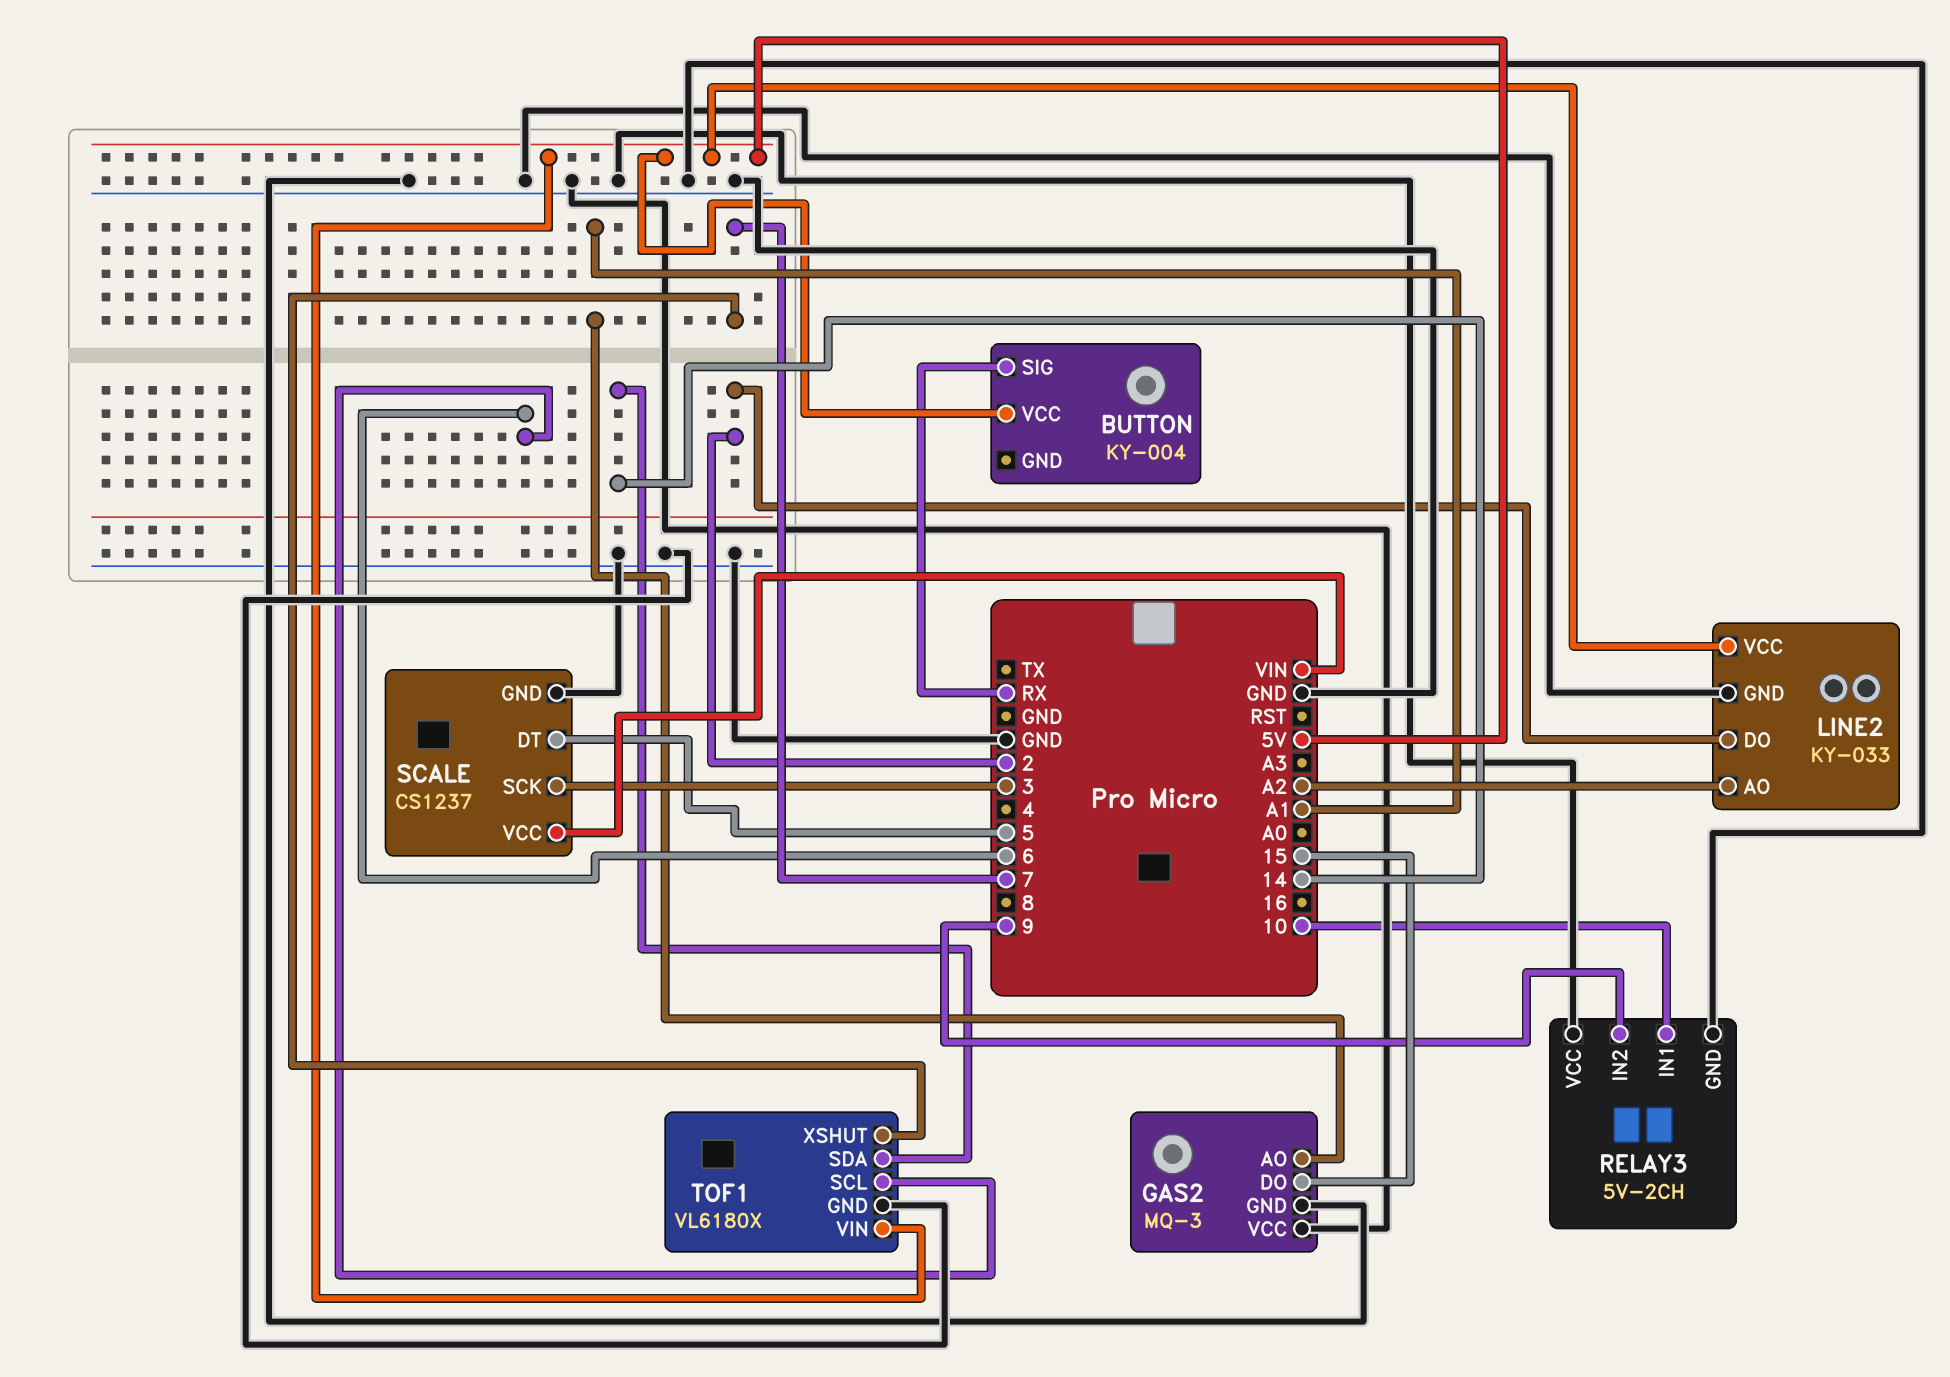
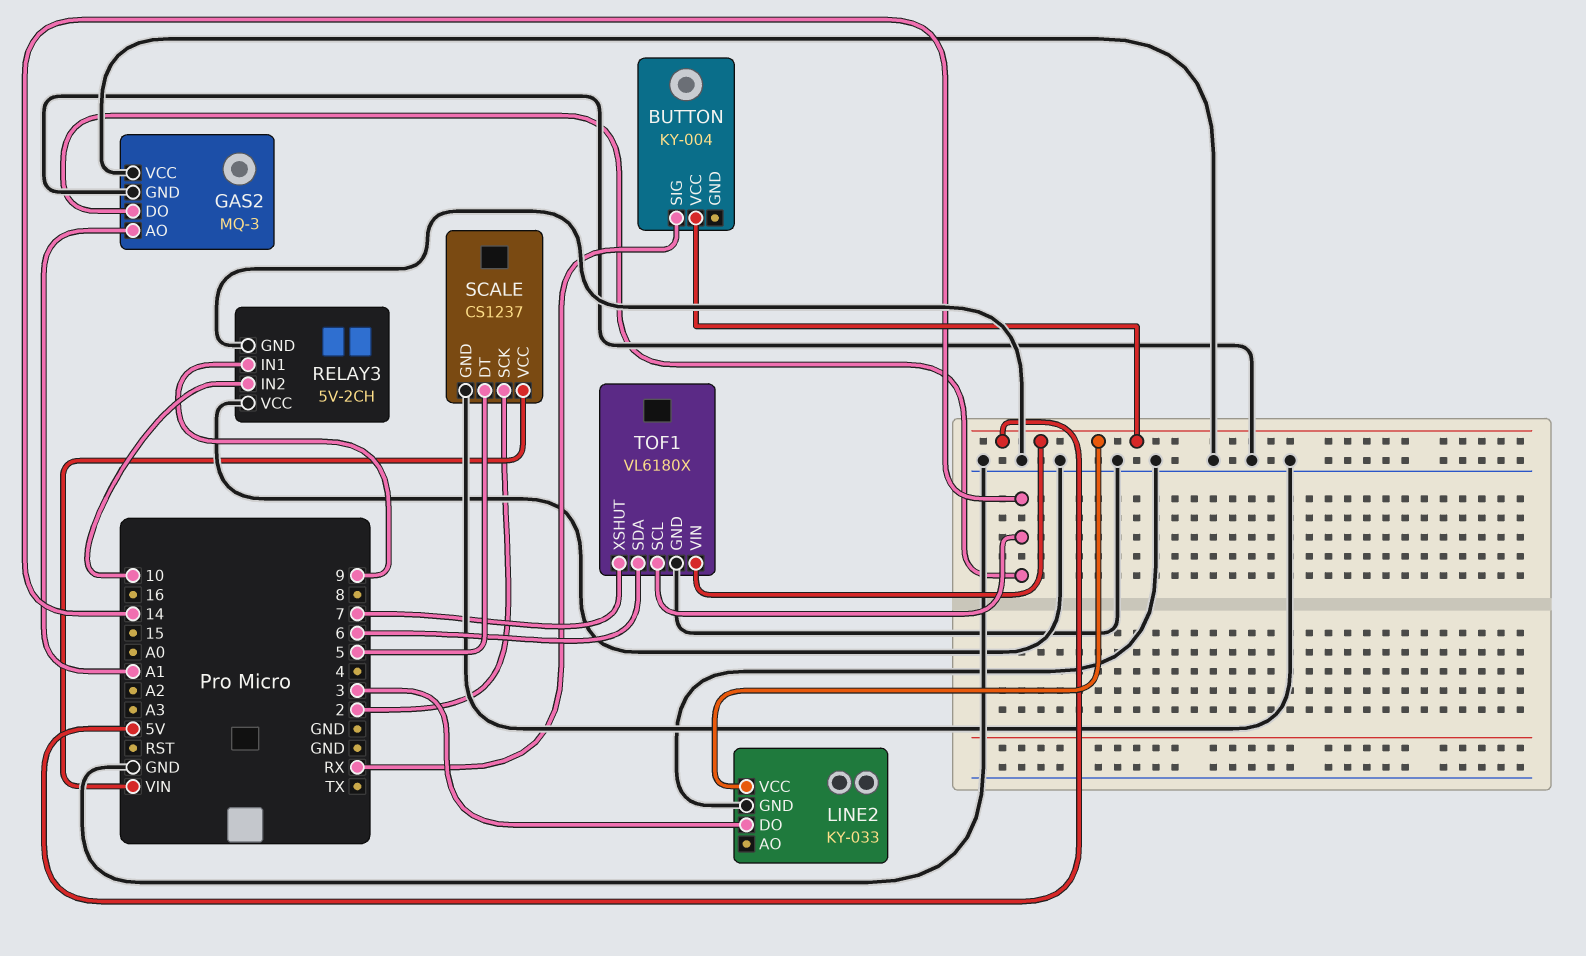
GAS2 pin DO: 15 -> 14
LINE2 pin AO: A2 -> none
LINE2 pin DO: 2 -> 3
RELAY3 pin IN1: 10 -> 9
RELAY3 pin IN2: 9 -> 10
SCALE pin SCK: 3 -> 2
TOF1 pin SCL: 6 -> 14
TOF1 pin SDA: 14 -> 6

